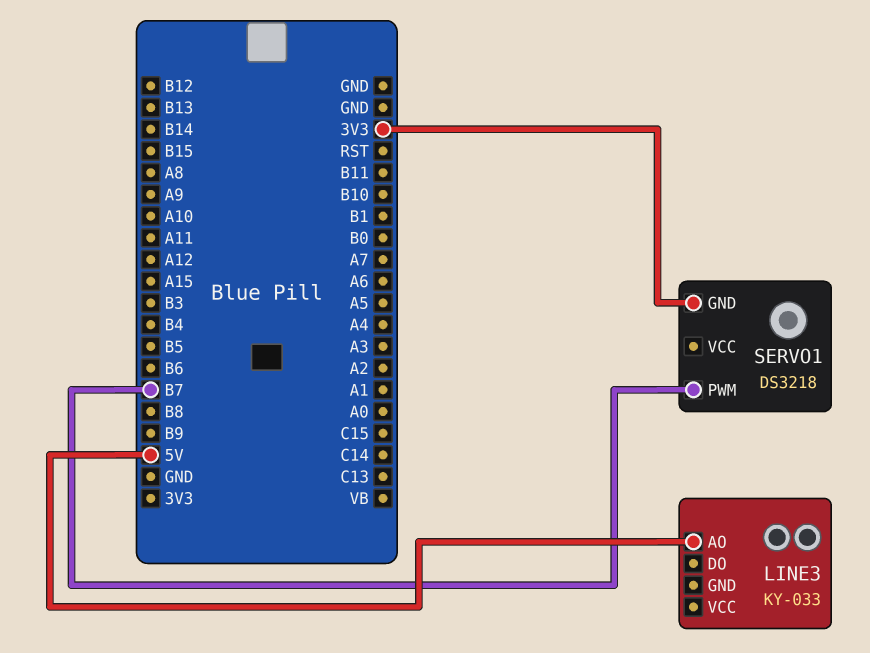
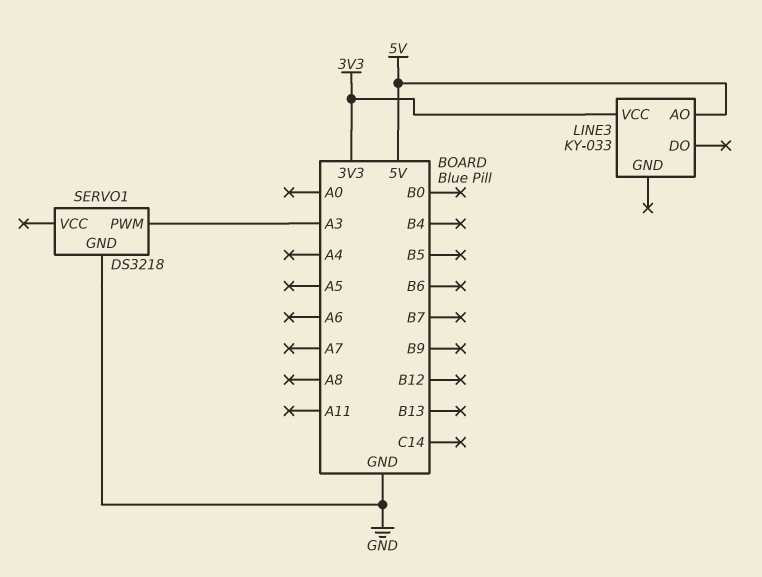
LINE3 pin VCC: none -> 3V3
SERVO1 pin GND: 3V3 -> GND
SERVO1 pin PWM: B7 -> A3

